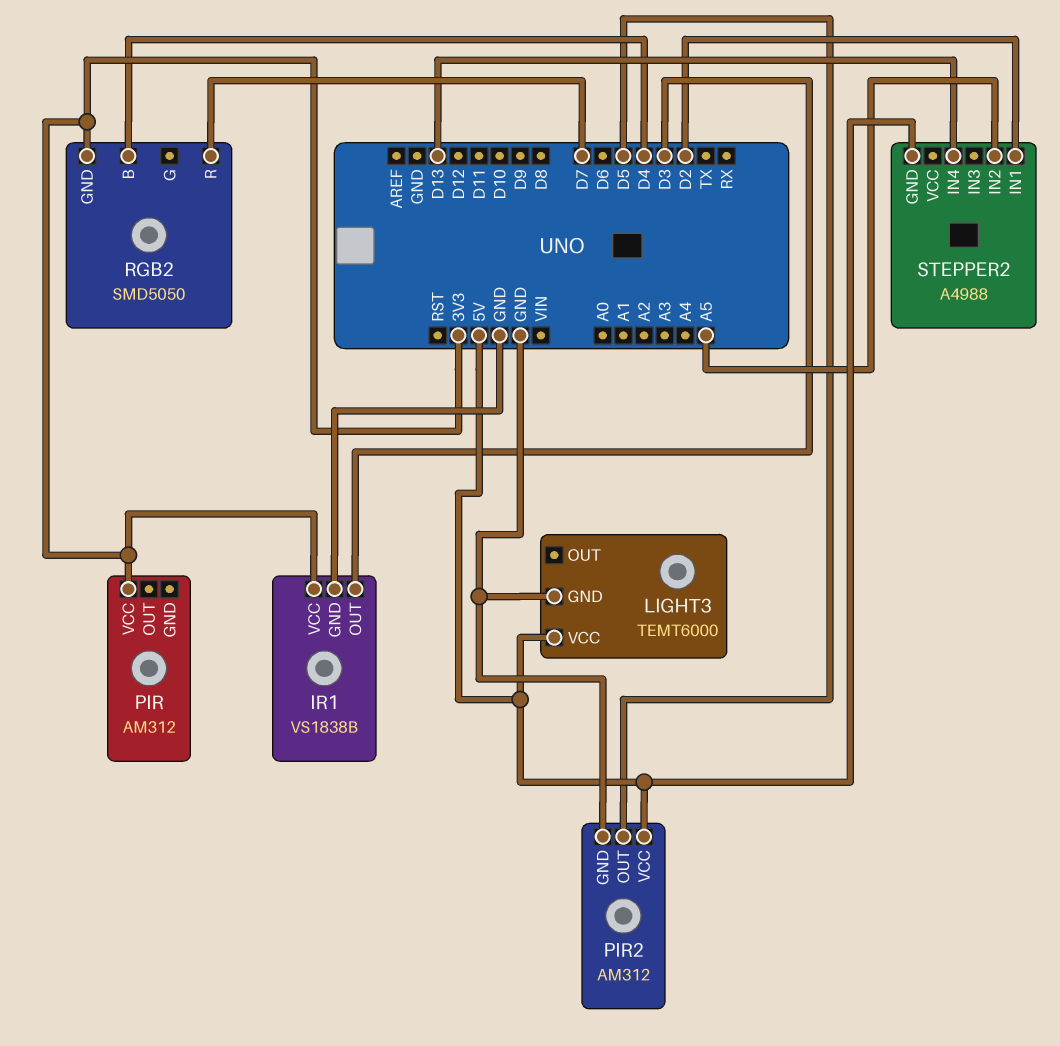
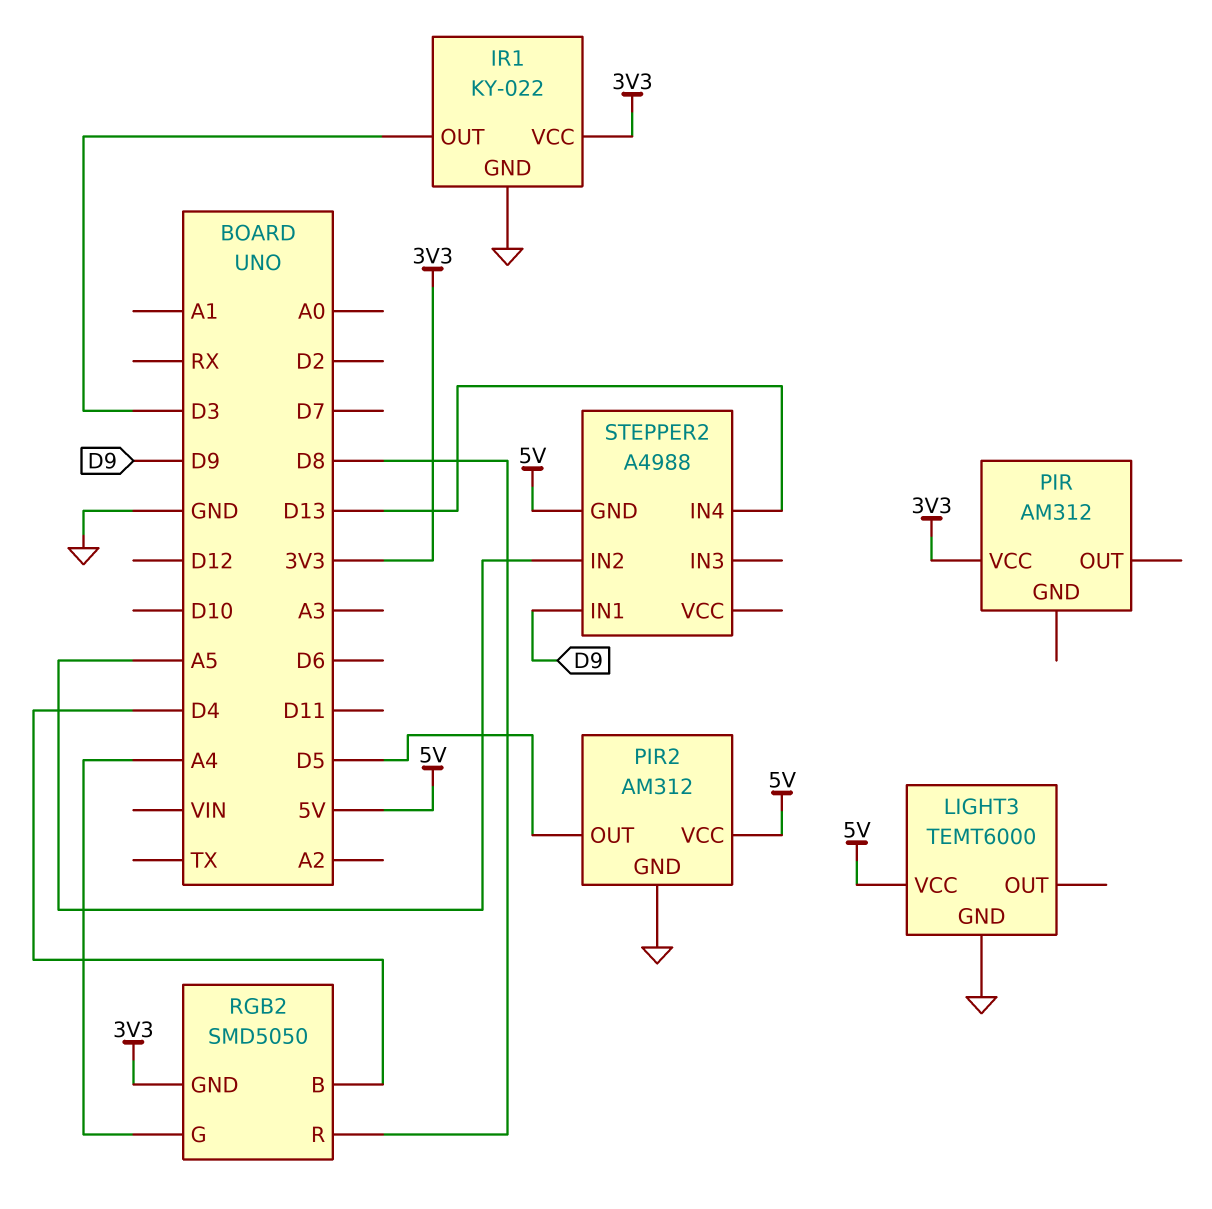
IR1: VS1838B -> KY-022
RGB2 pin G: none -> A4
RGB2 pin R: D7 -> D8
STEPPER2 pin IN1: D2 -> D9

